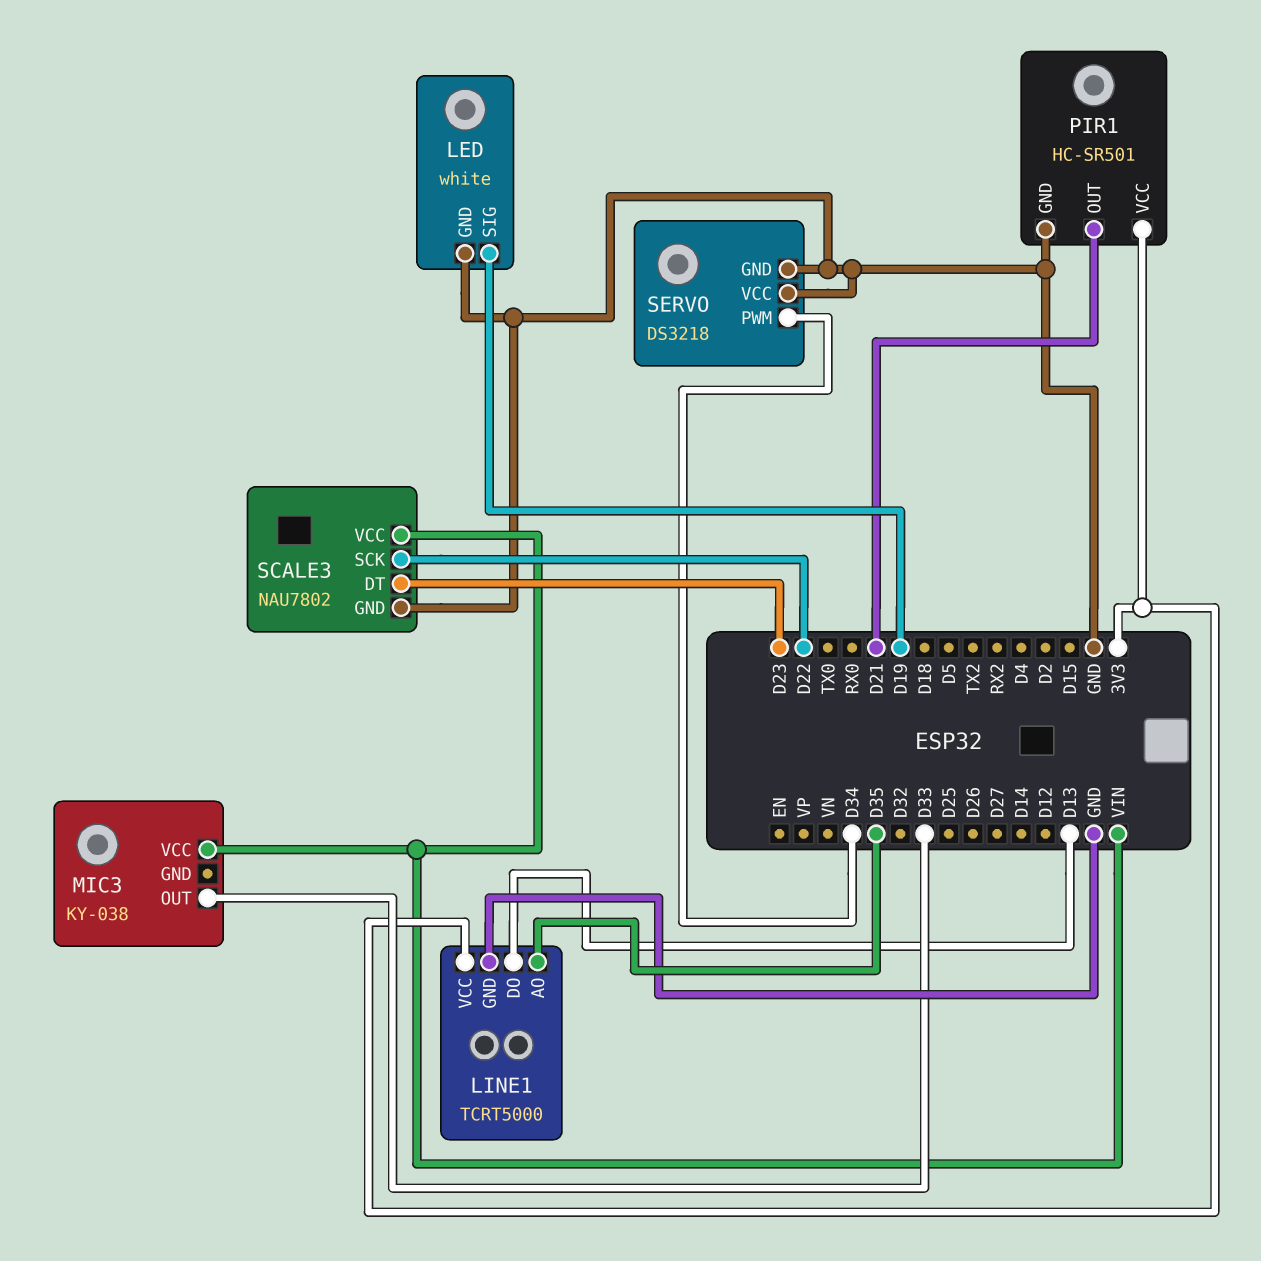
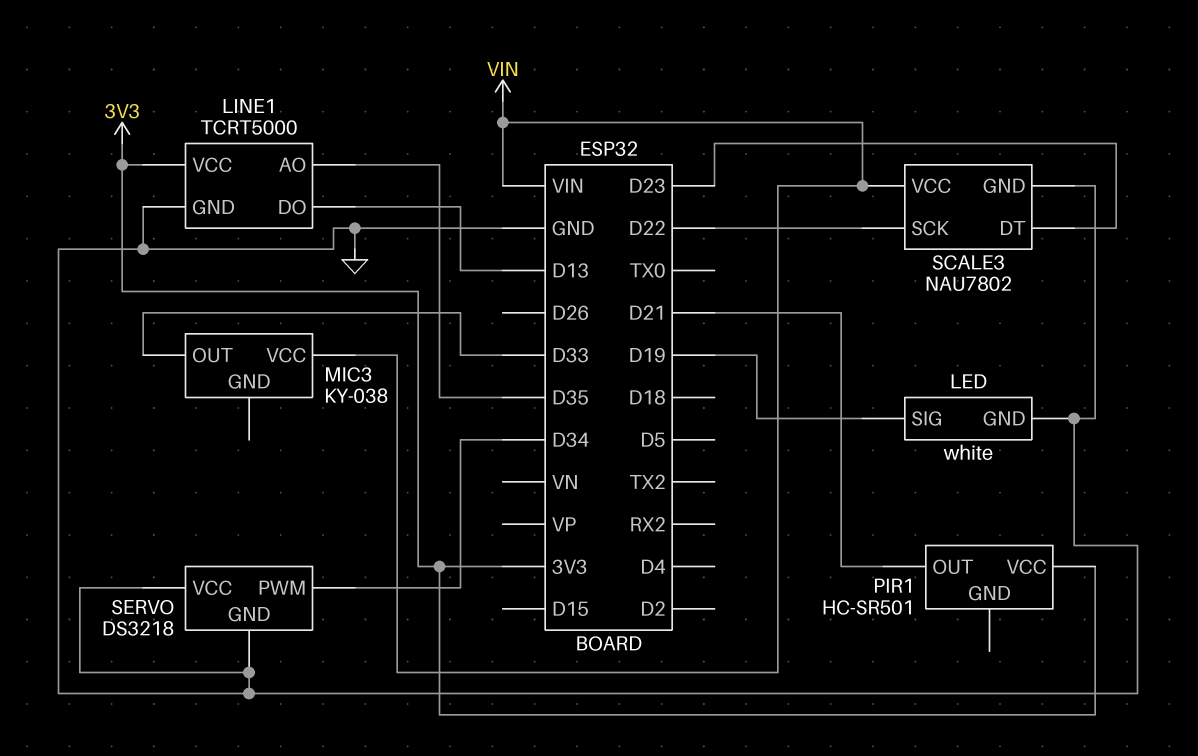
PIR1 pin GND: GND -> none

